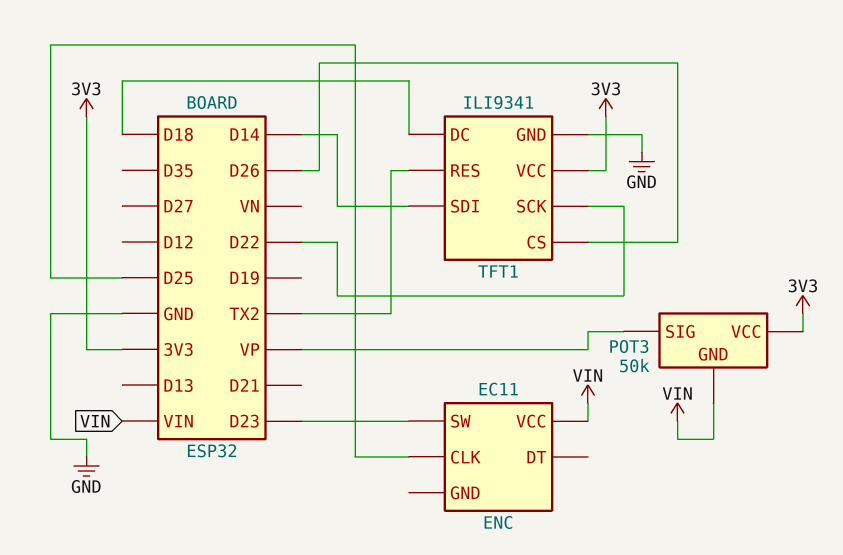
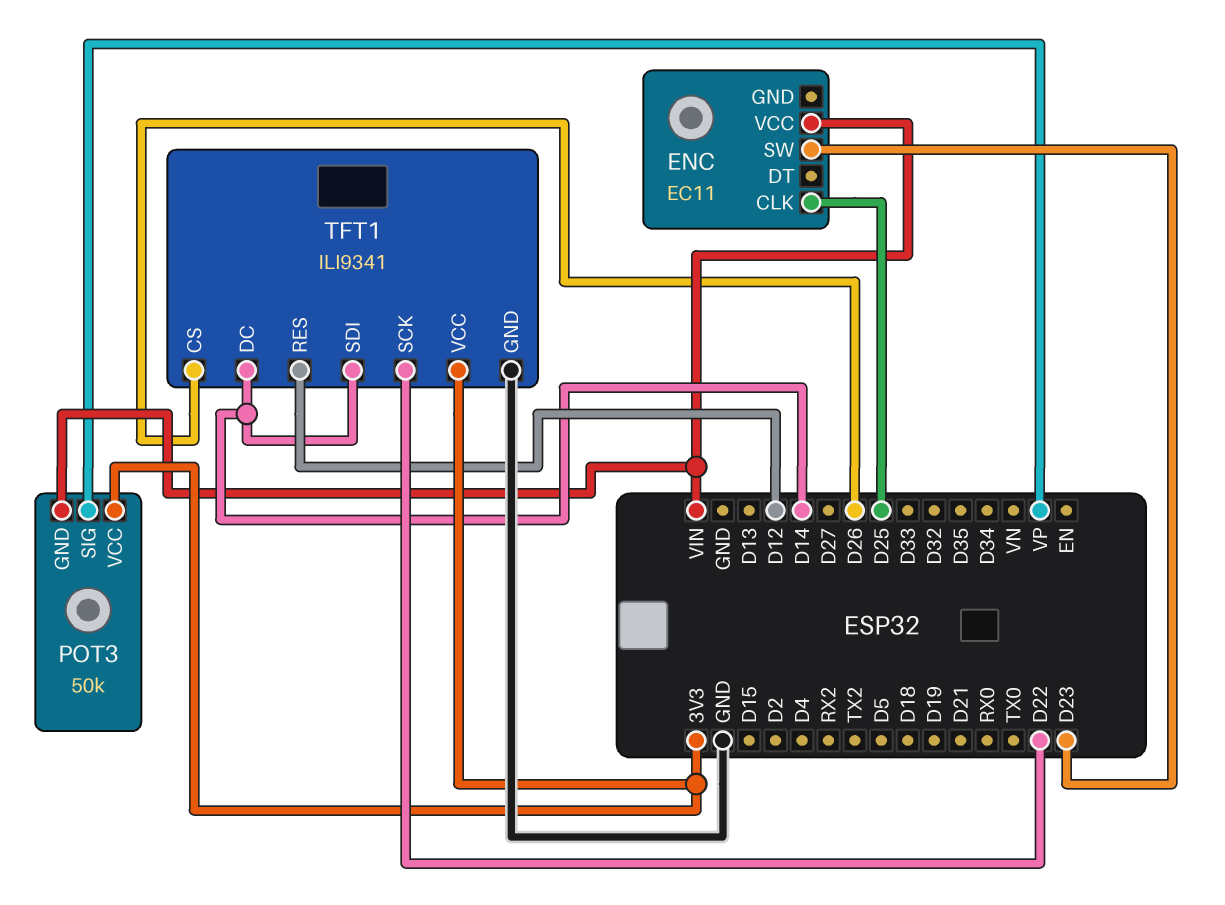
TFT1 pin DC: D18 -> D14
TFT1 pin RES: TX2 -> D12

